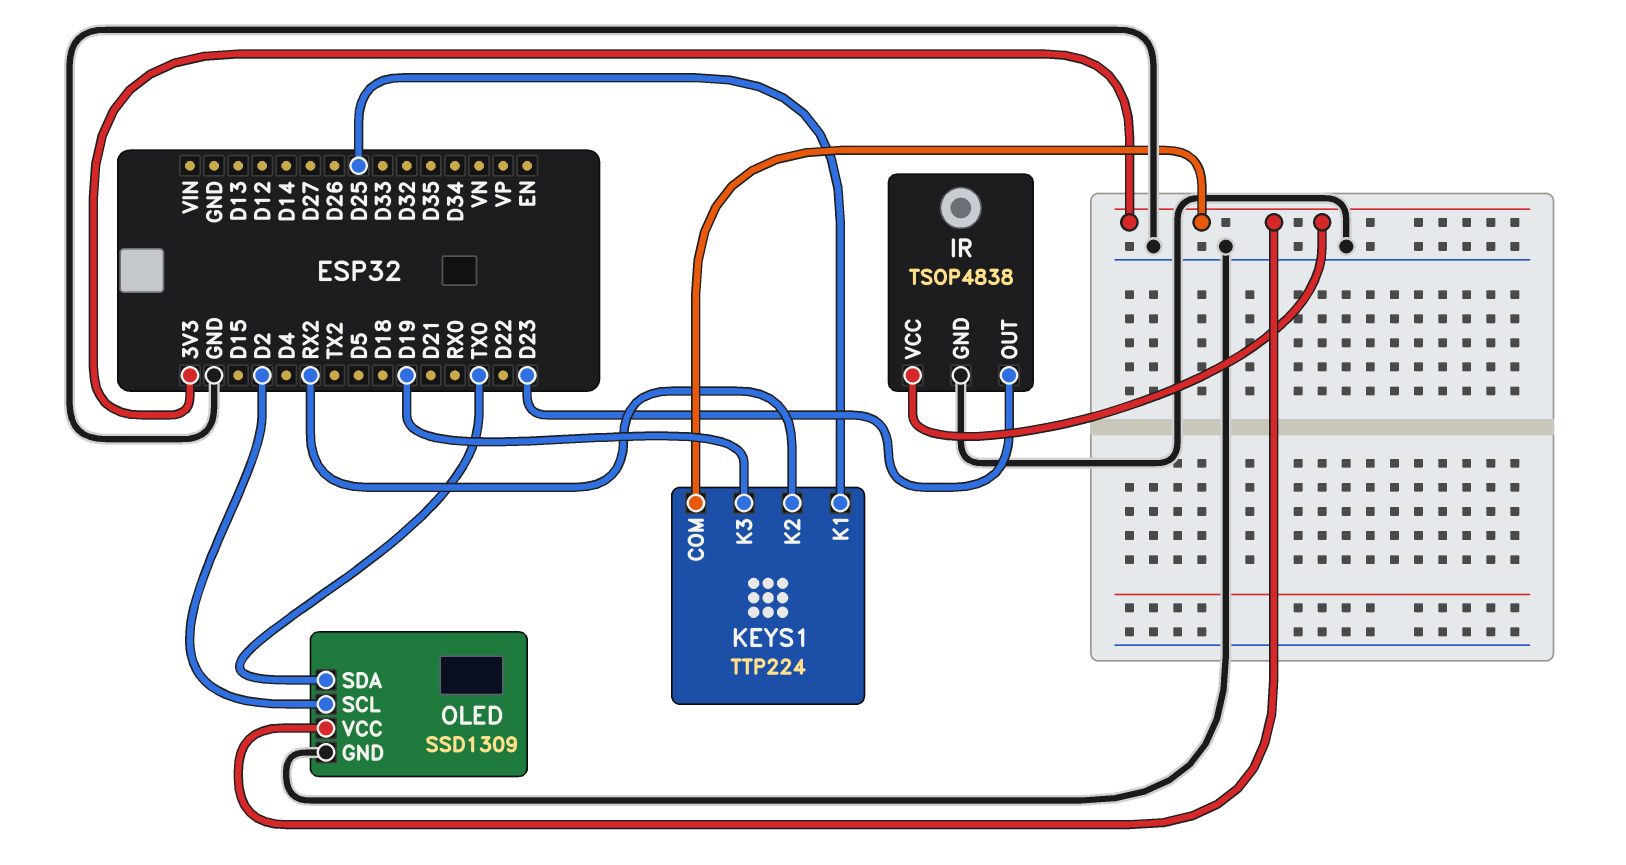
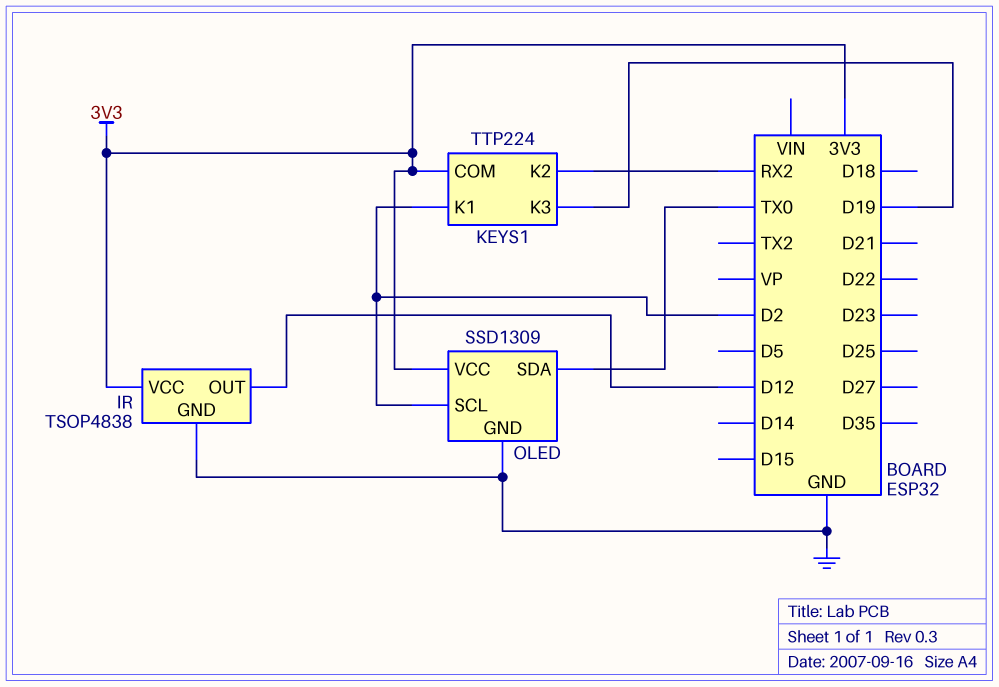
IR pin OUT: D23 -> D12
KEYS1 pin K1: D25 -> D2

